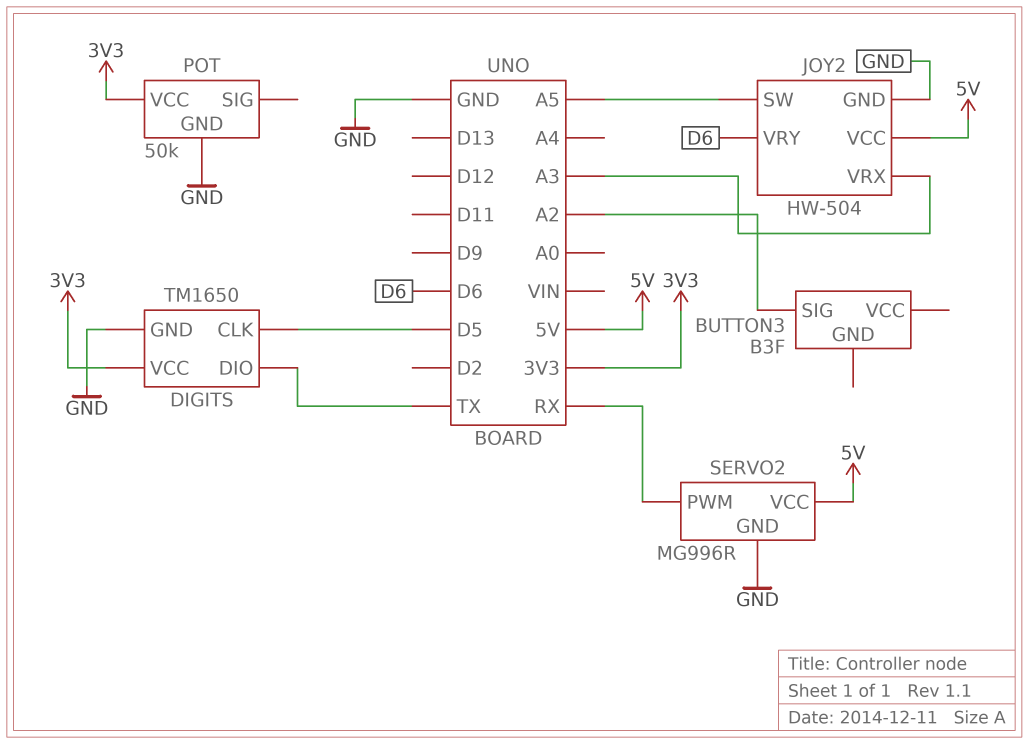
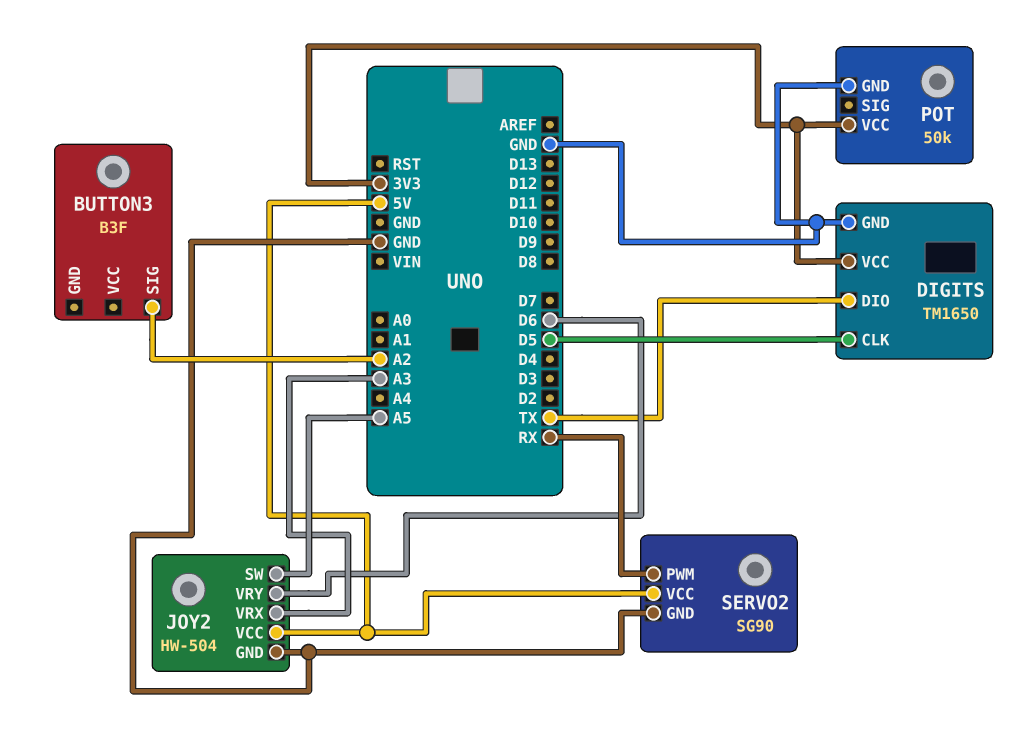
SERVO2: MG996R -> SG90

